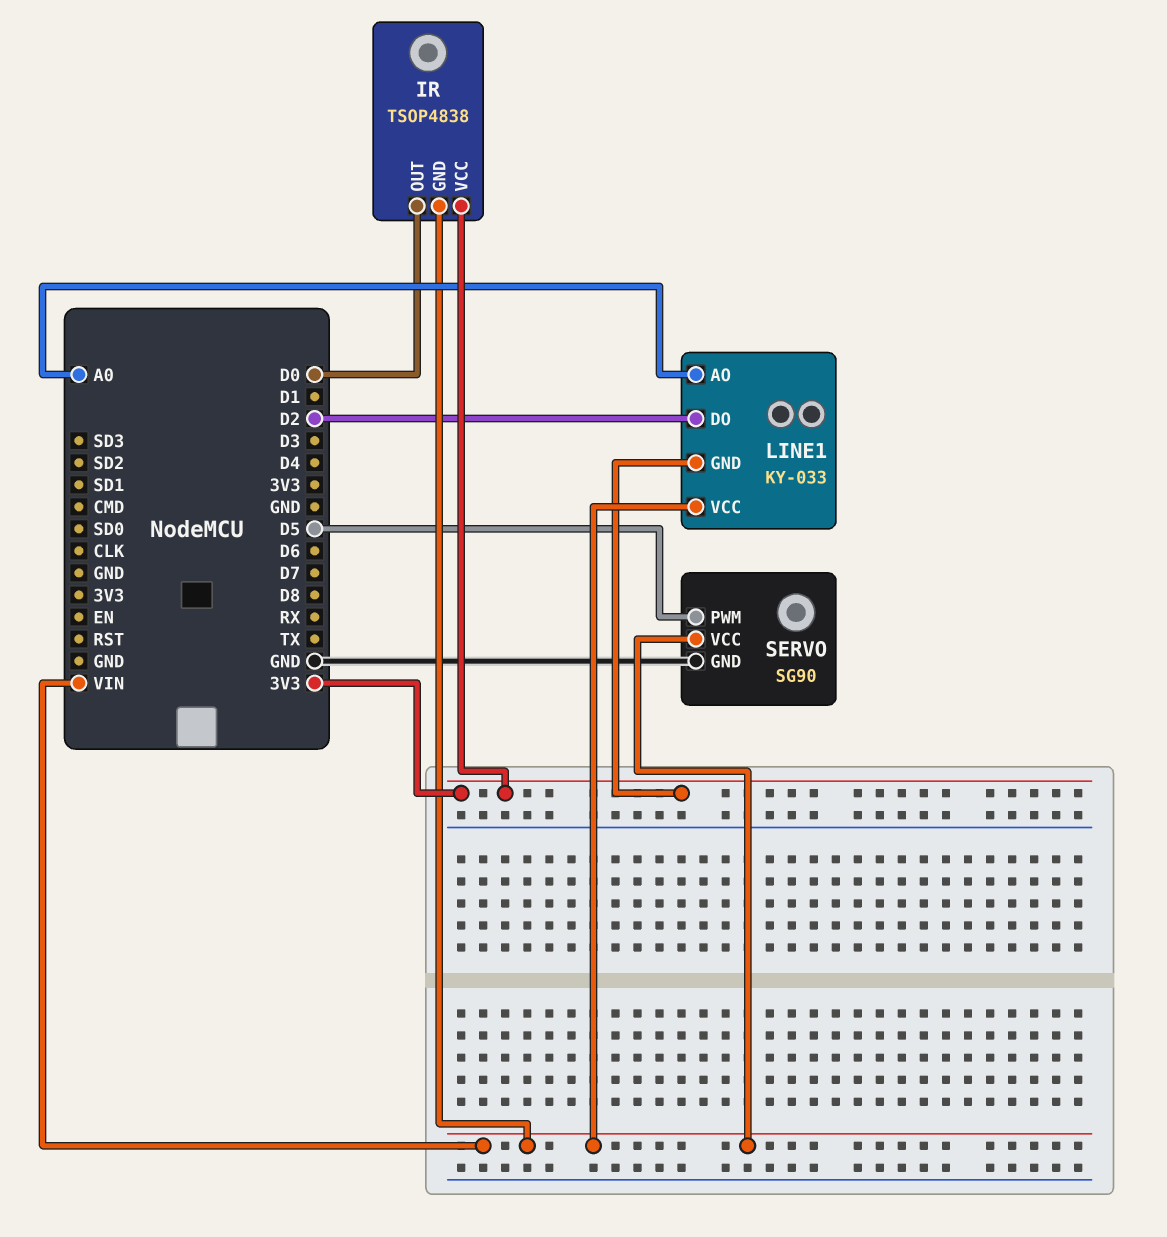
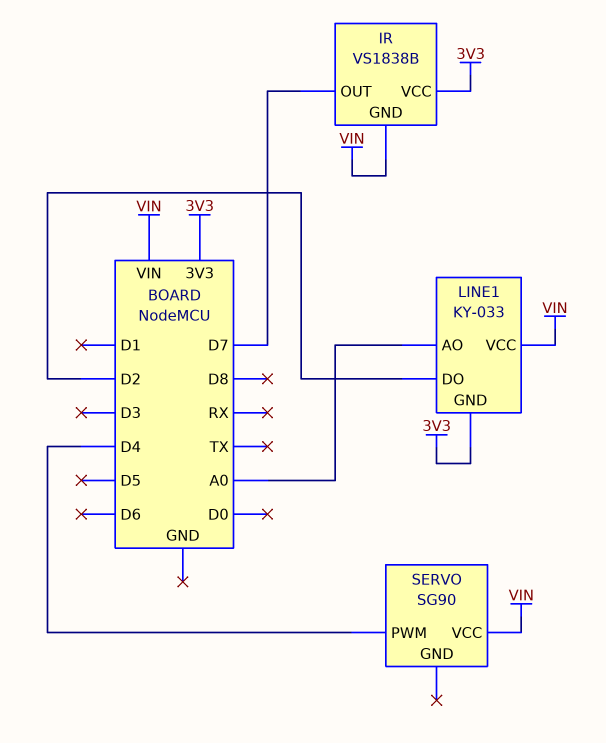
IR: TSOP4838 -> VS1838B
IR pin OUT: D0 -> D7
SERVO pin GND: GND -> none
SERVO pin PWM: D5 -> D4

